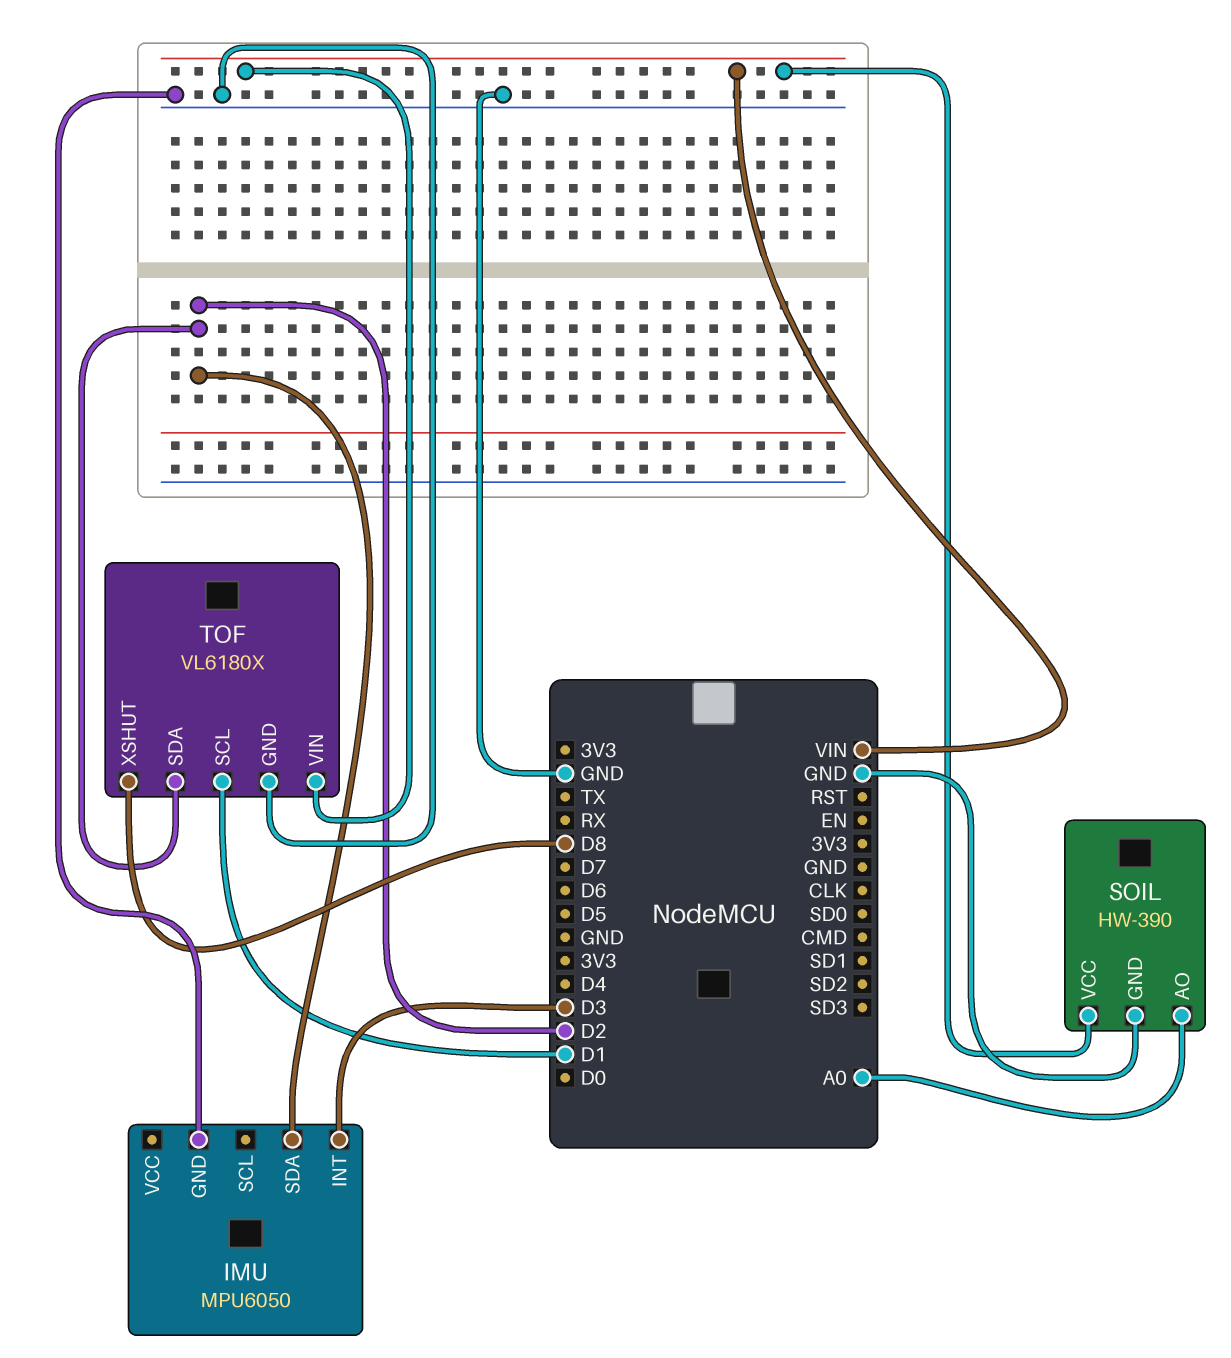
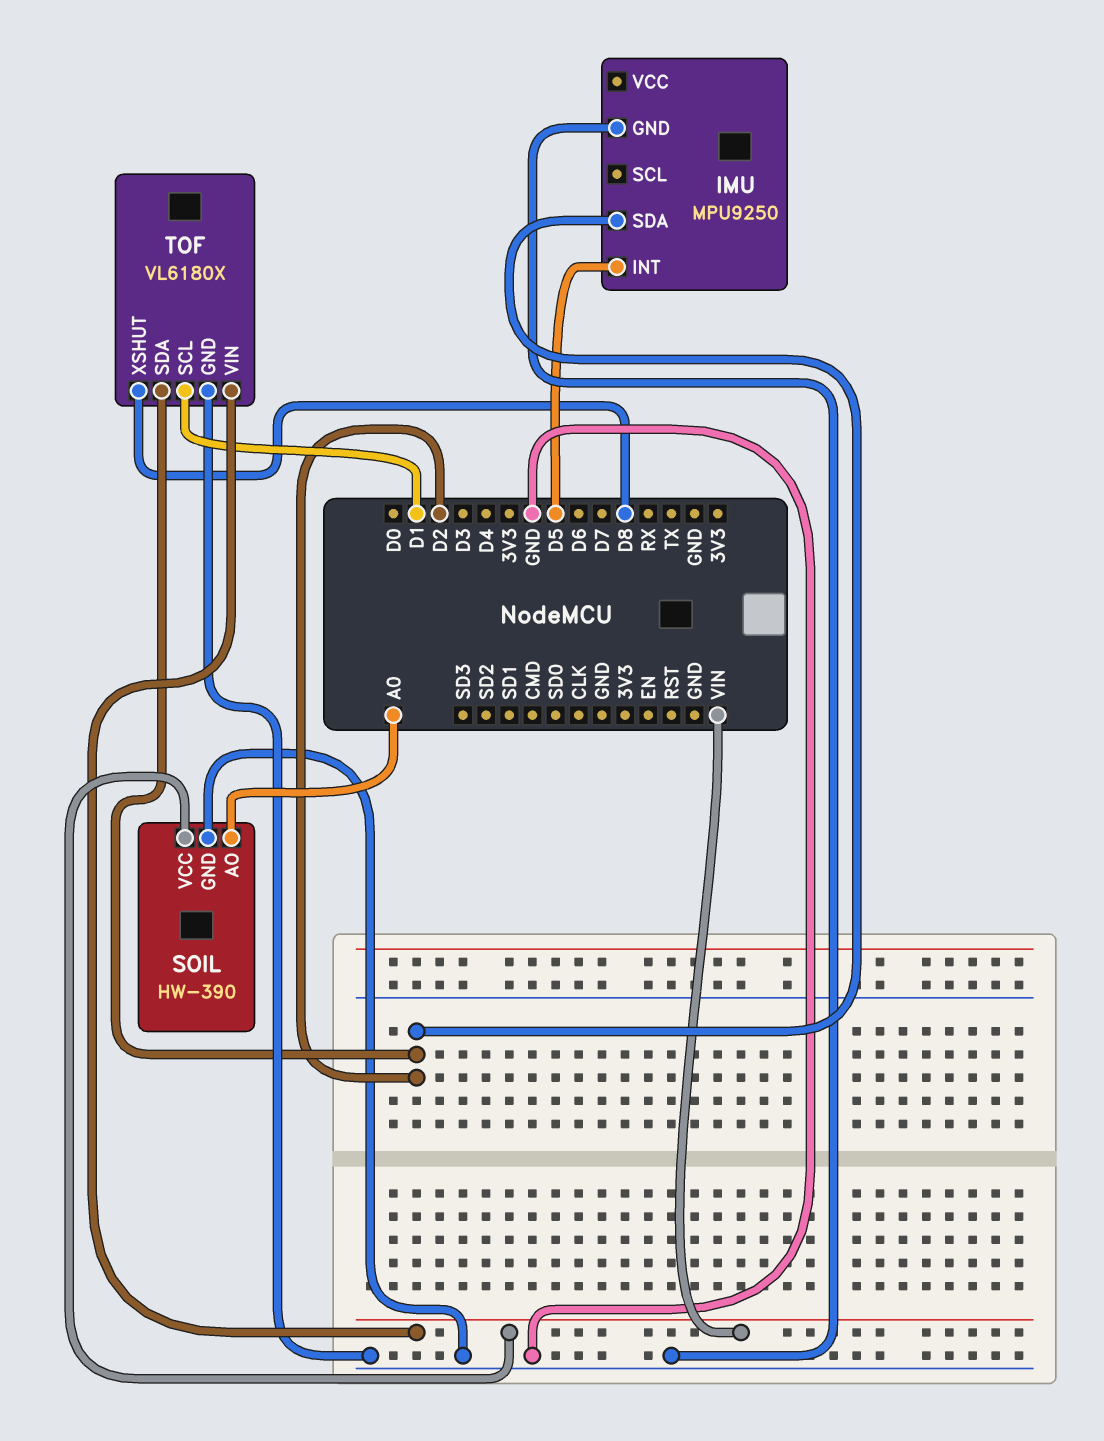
IMU: MPU6050 -> MPU9250
IMU pin INT: D3 -> D5

